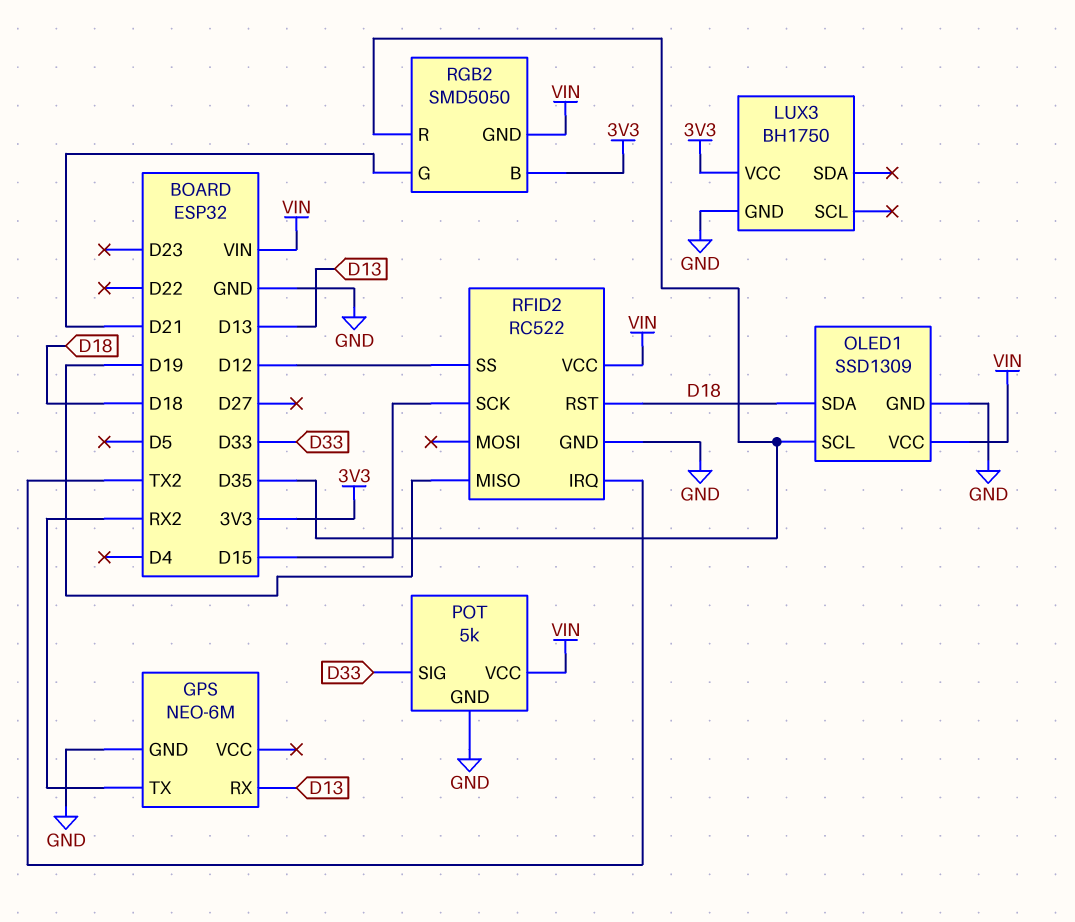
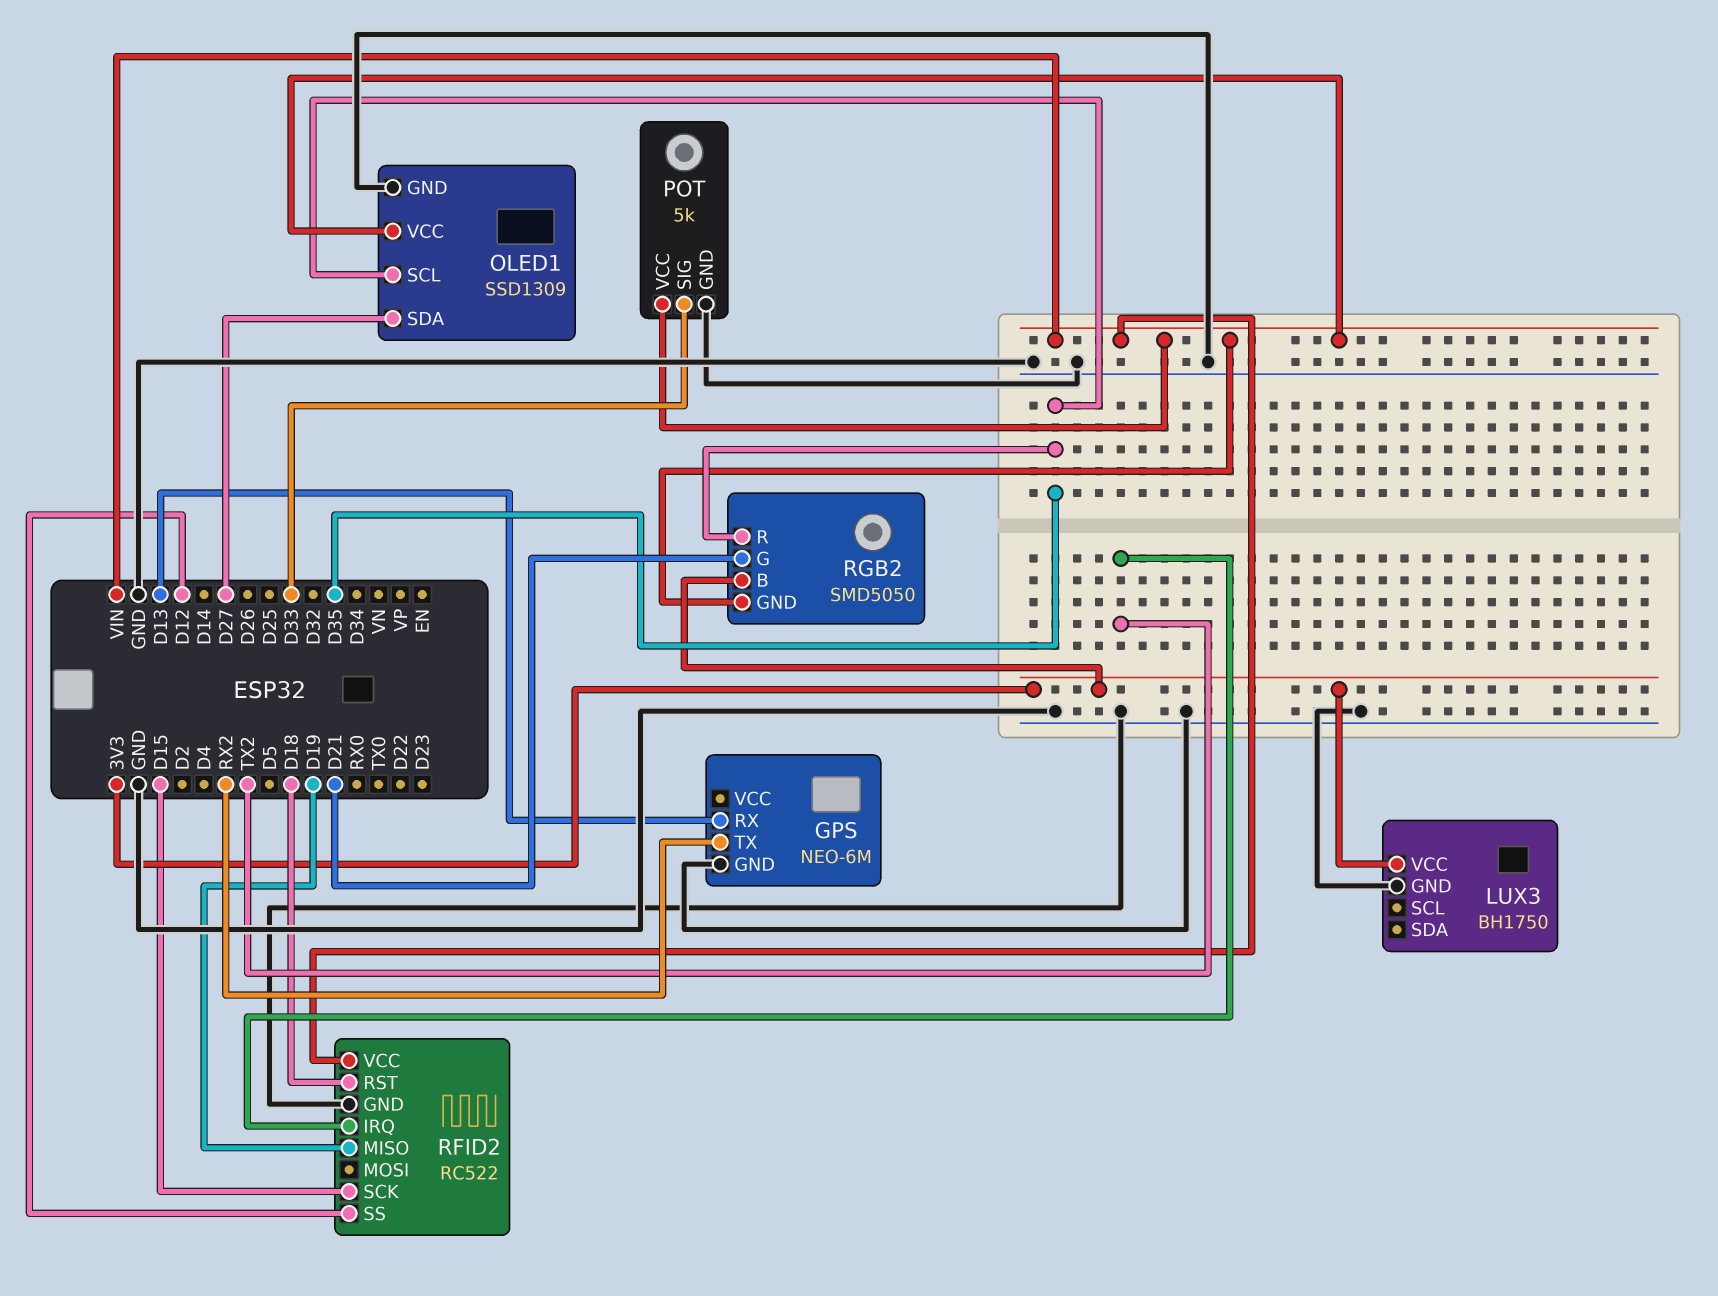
OLED1 pin SDA: D18 -> D27

